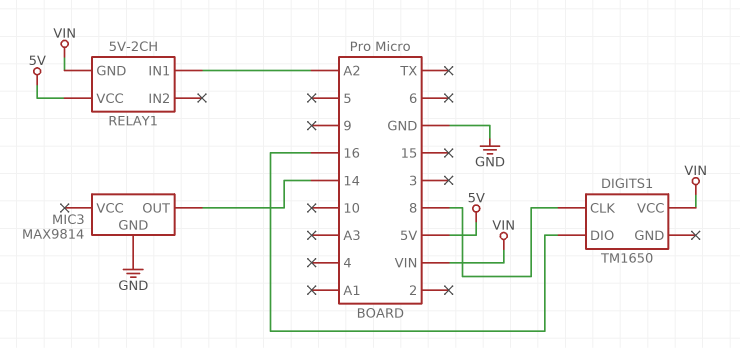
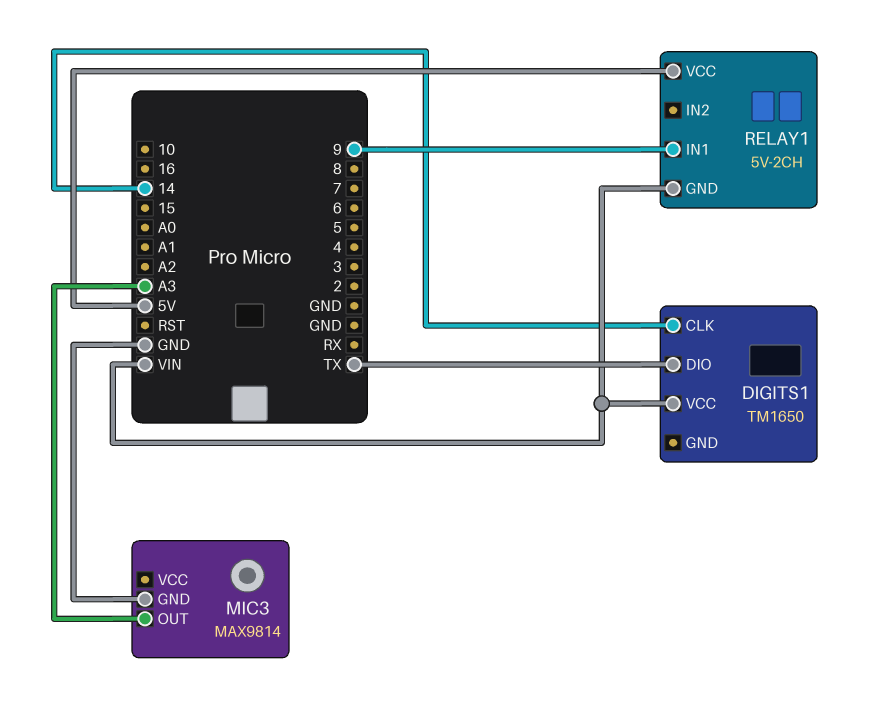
DIGITS1 pin CLK: 8 -> 14
DIGITS1 pin DIO: 16 -> TX
MIC3 pin OUT: 14 -> A3
RELAY1 pin IN1: A2 -> 9

